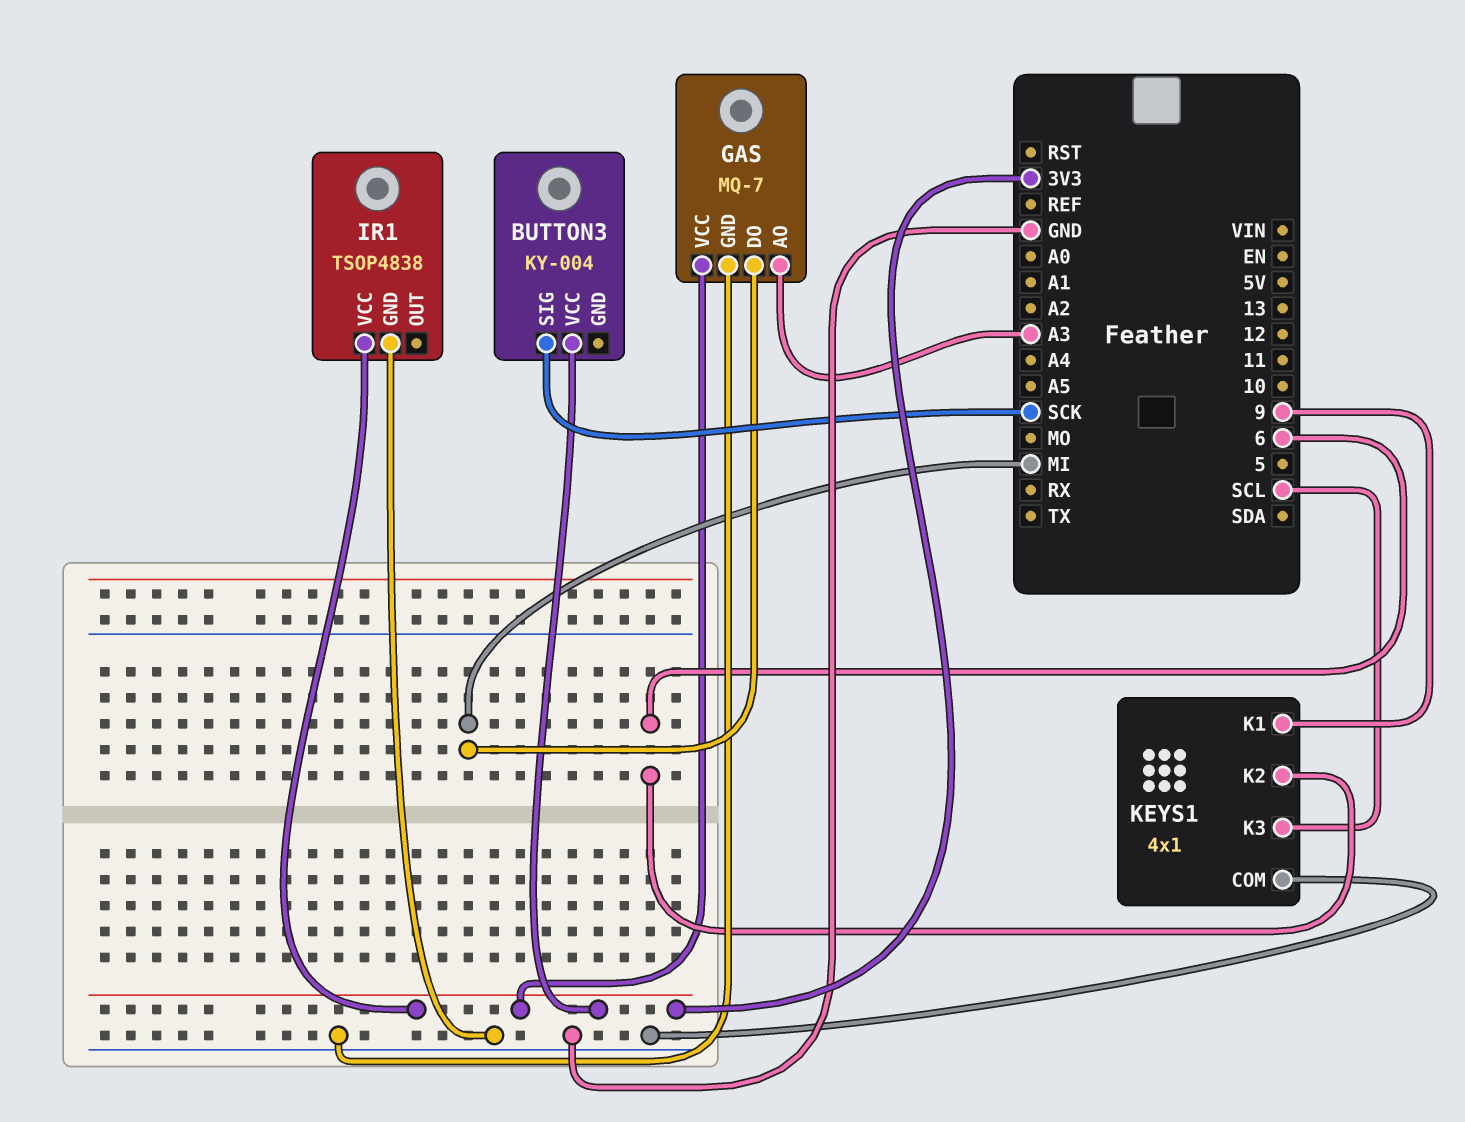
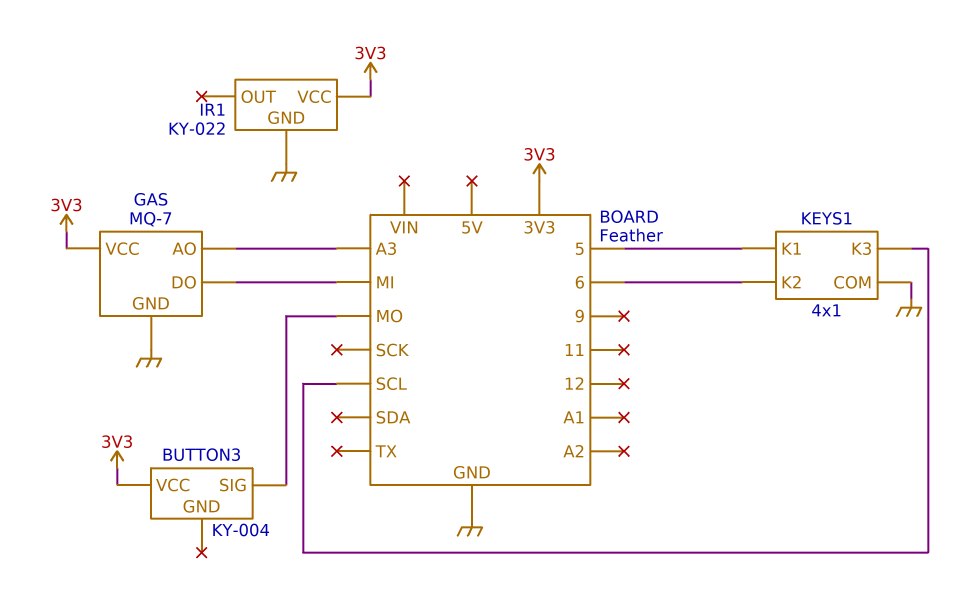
BUTTON3 pin SIG: SCK -> MO
IR1: TSOP4838 -> KY-022
KEYS1 pin K1: 9 -> 5

